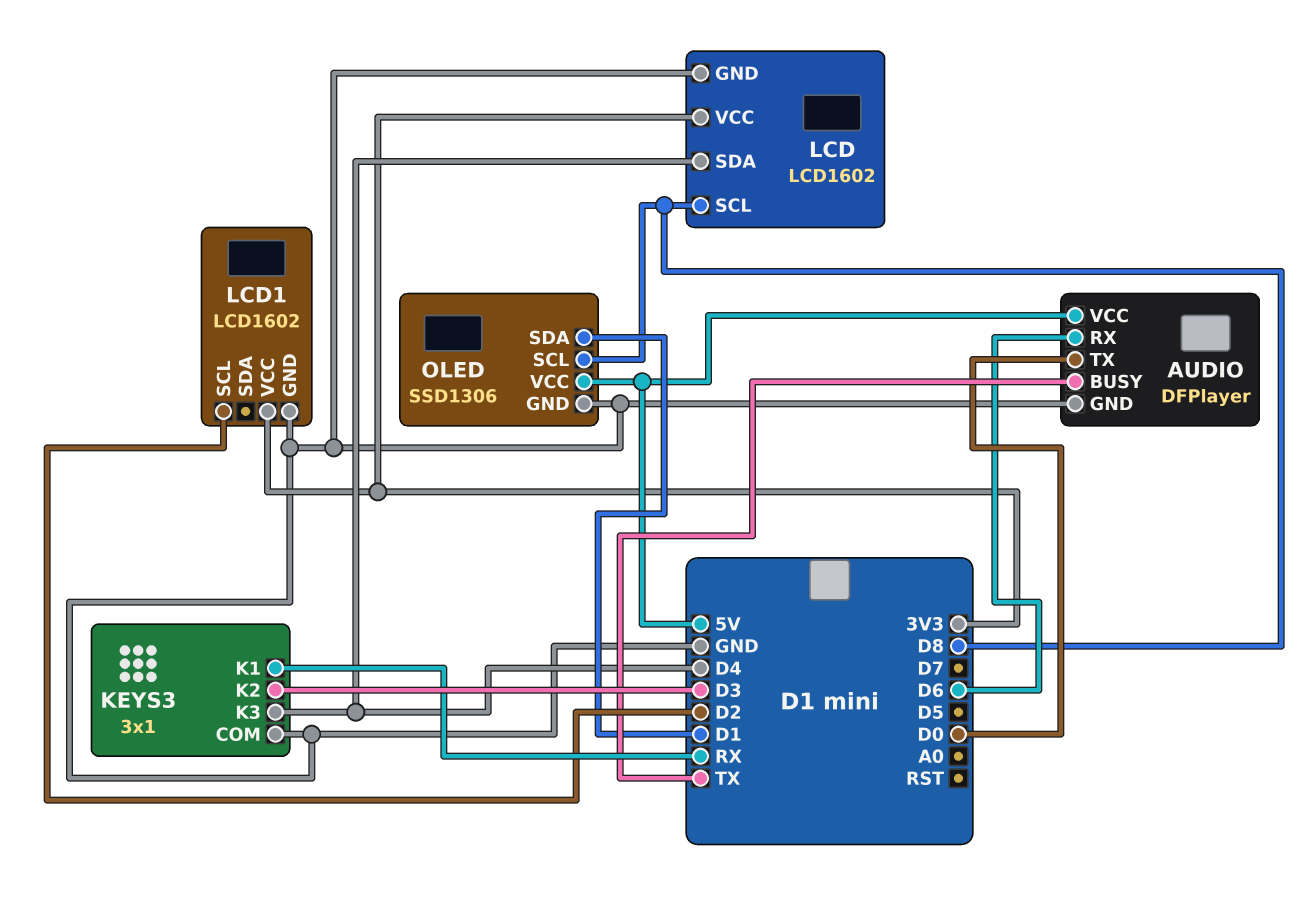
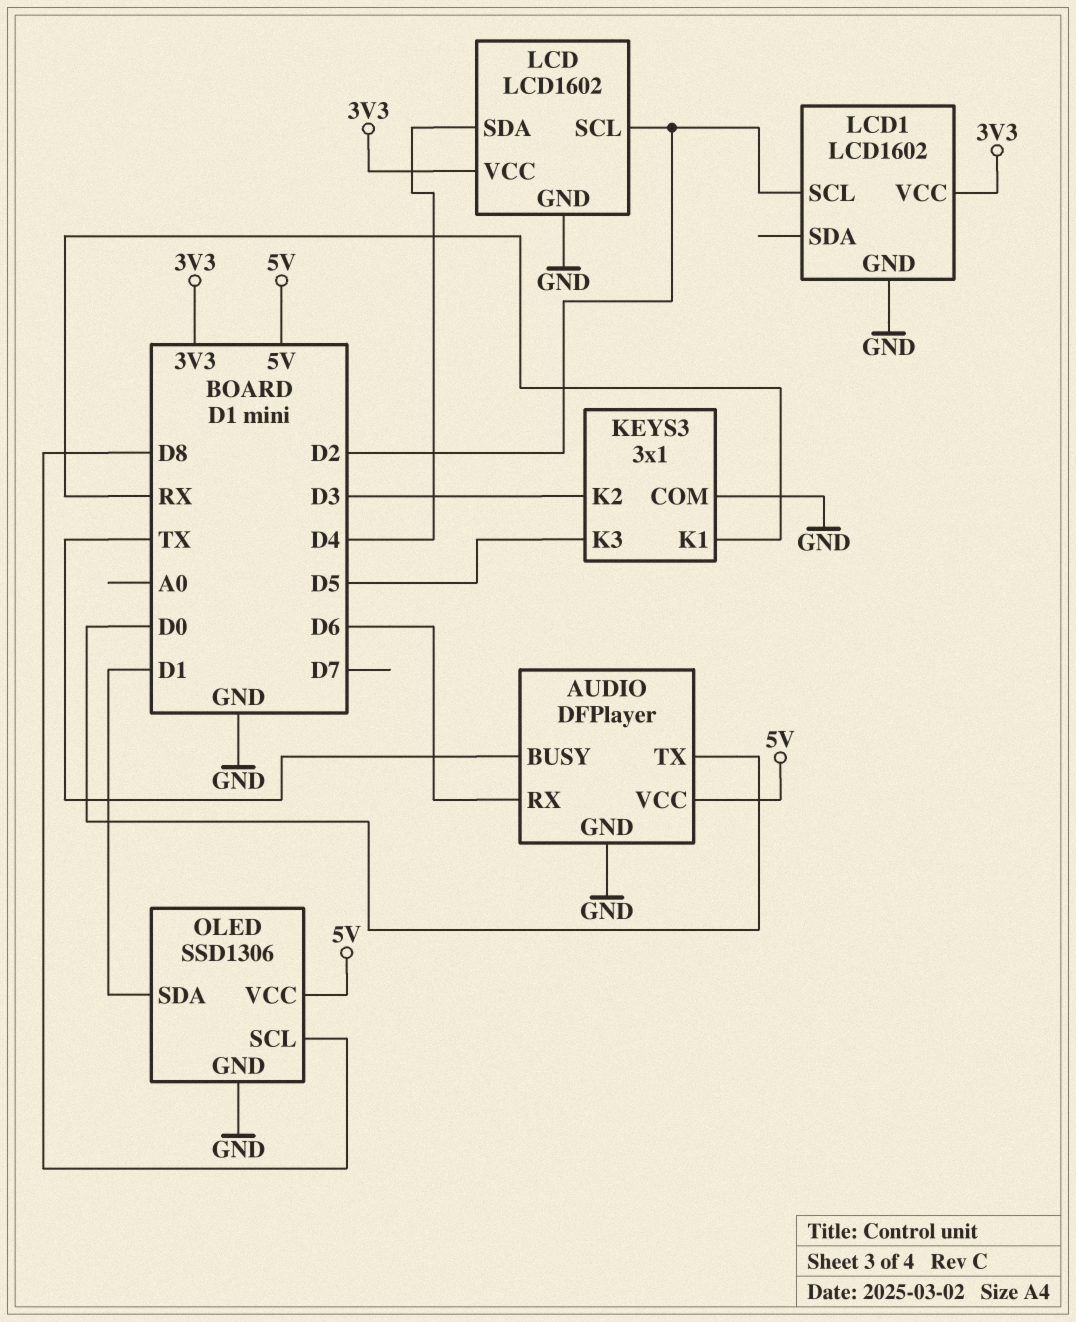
KEYS3 pin K3: D4 -> D5
LCD pin SCL: D8 -> D2

